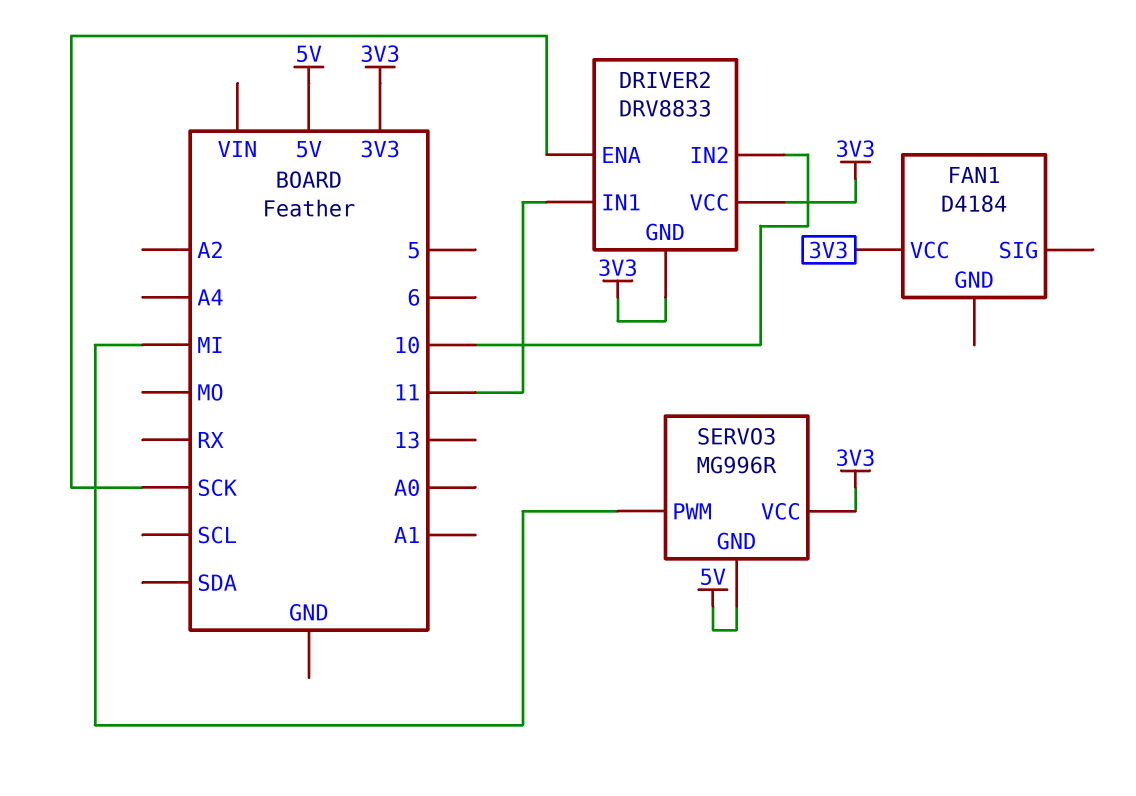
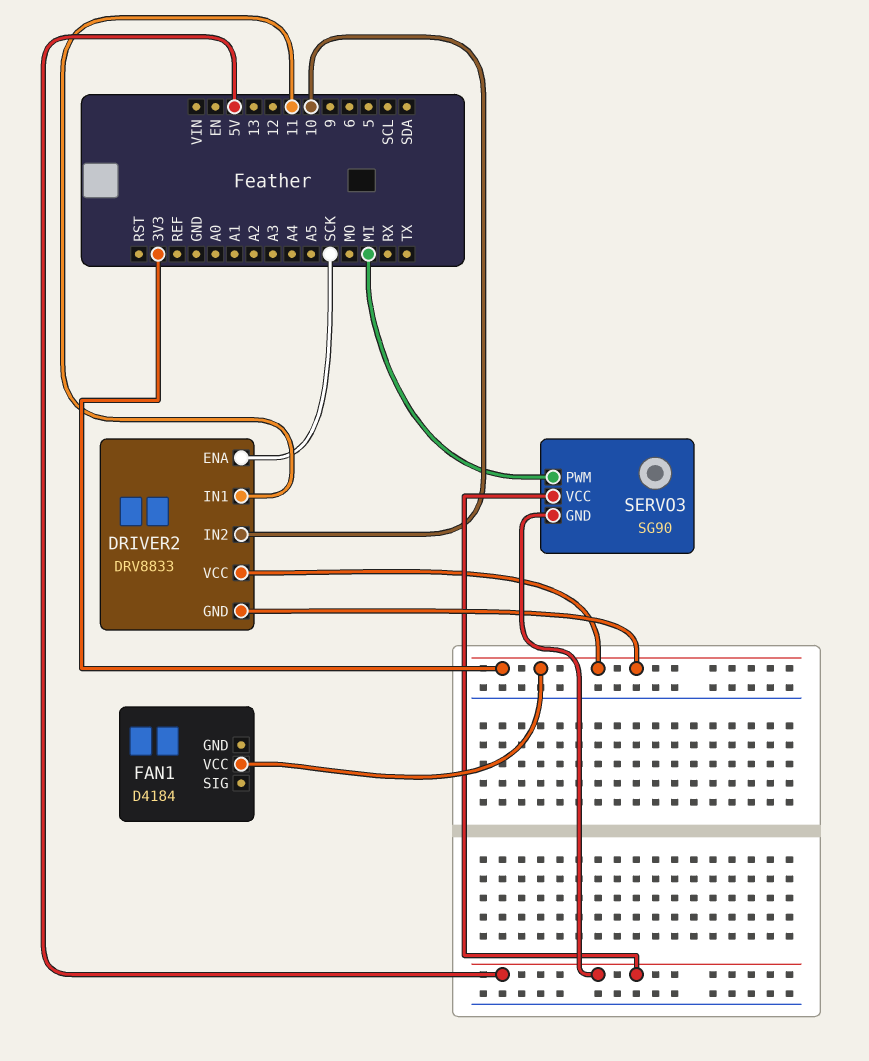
SERVO3: MG996R -> SG90
SERVO3 pin VCC: 3V3 -> 5V

